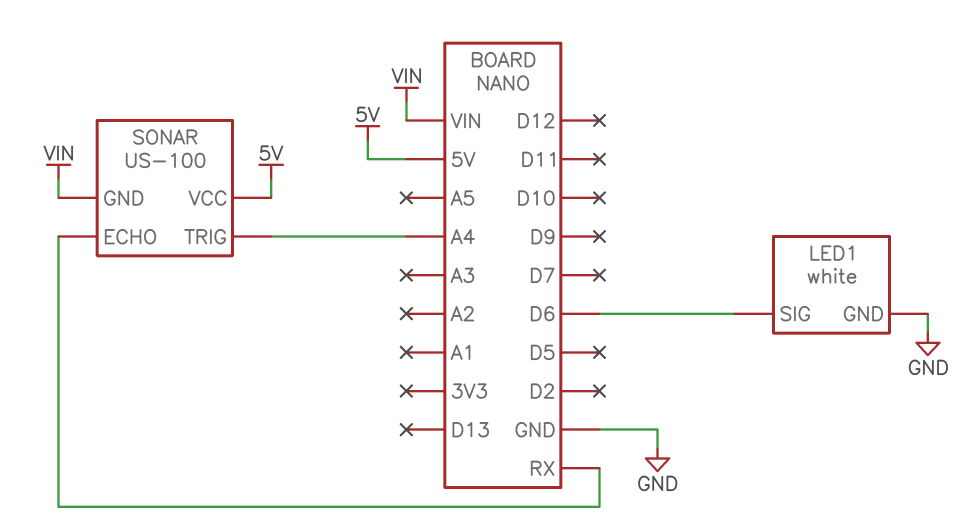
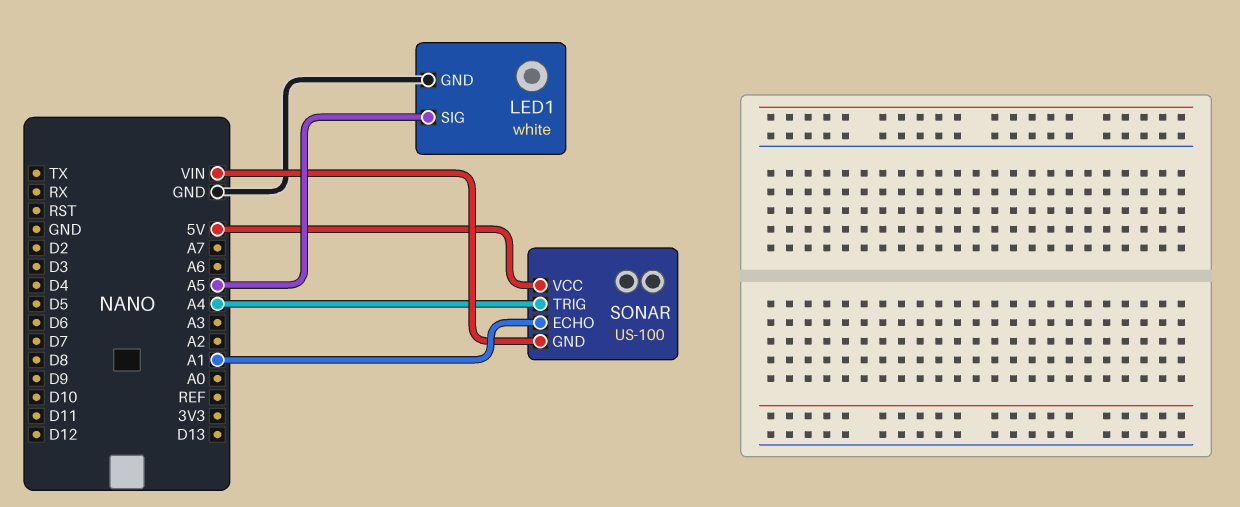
LED1 pin SIG: D6 -> A5
SONAR pin ECHO: RX -> A1

